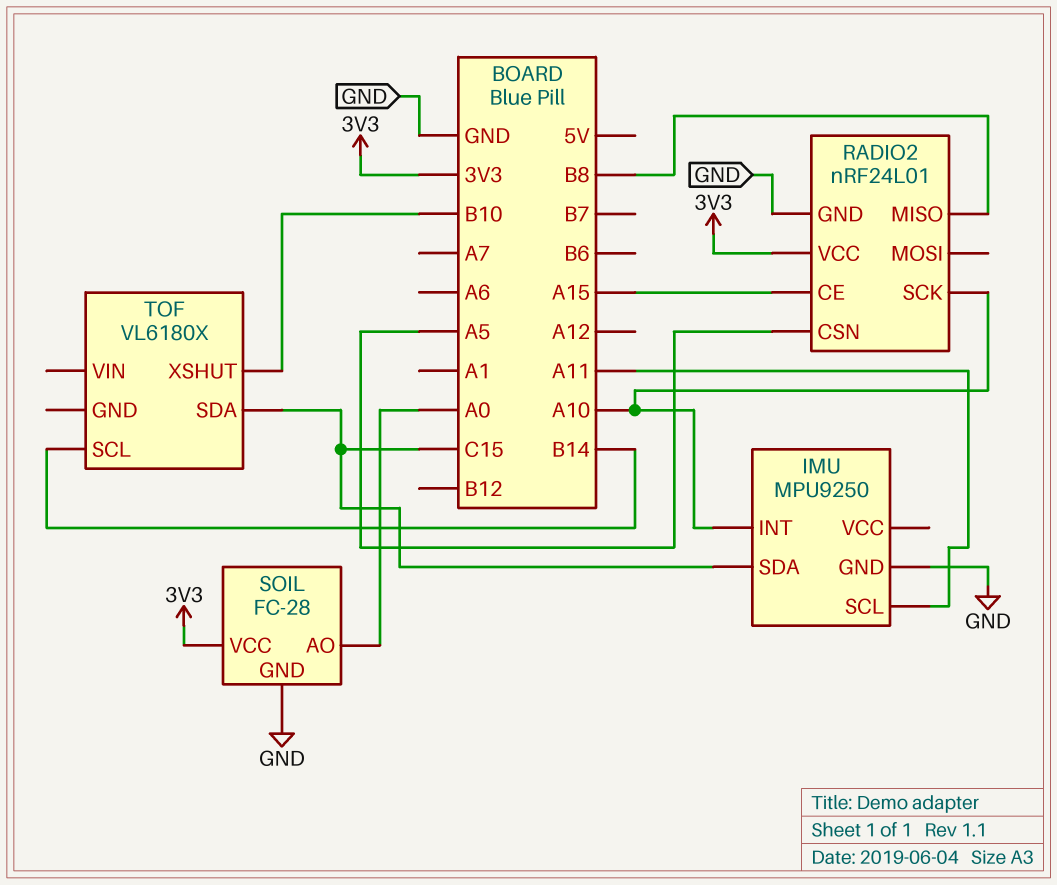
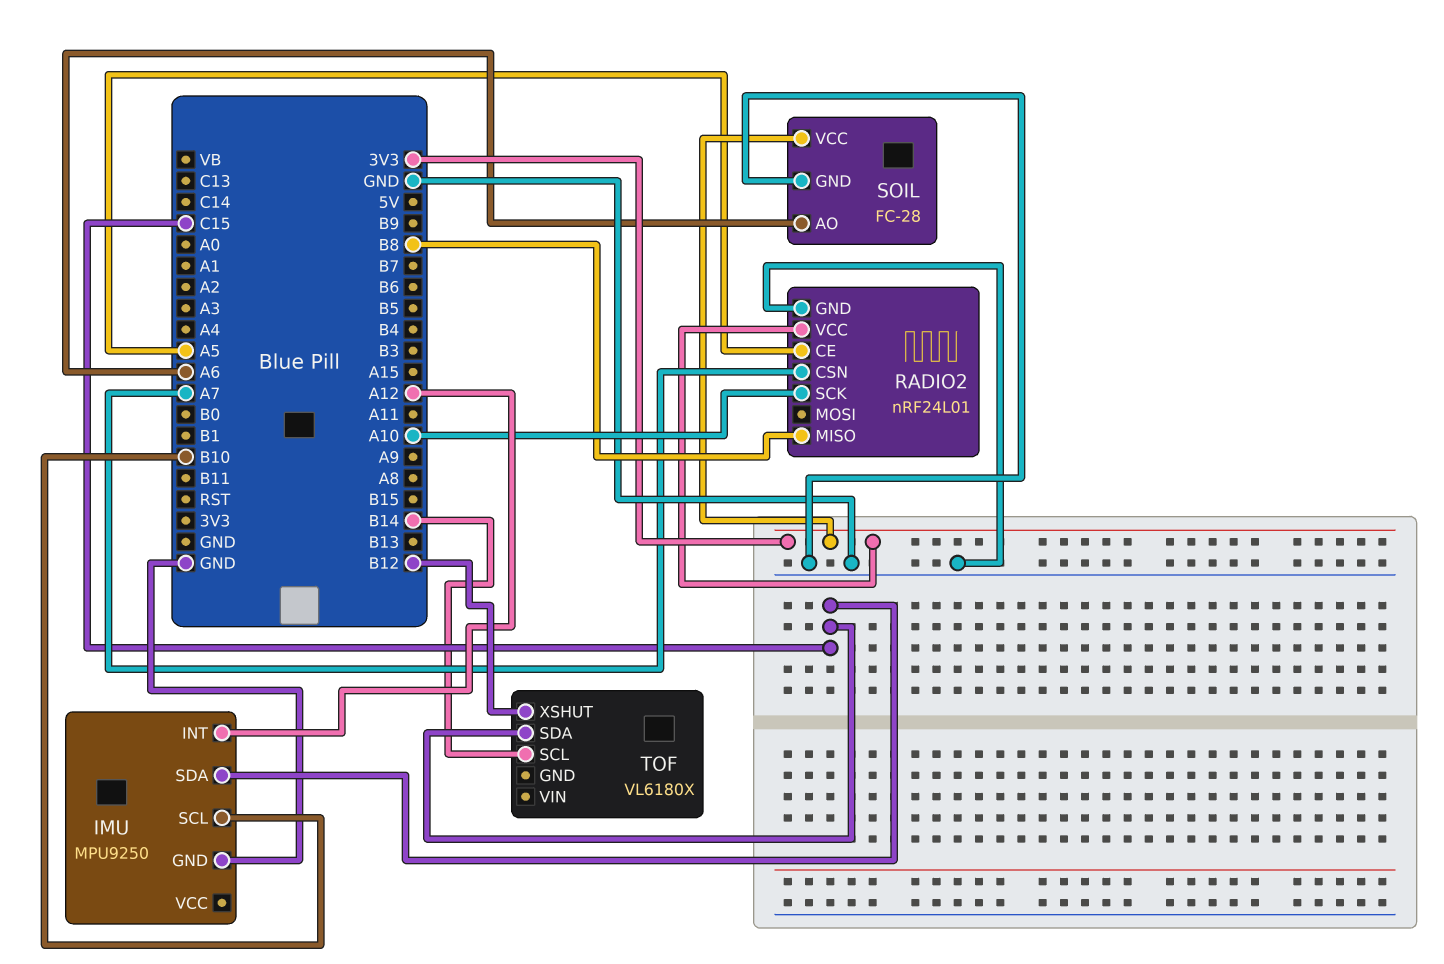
IMU pin INT: A10 -> A12
IMU pin SCL: A11 -> B10
RADIO2 pin CE: A15 -> A5
RADIO2 pin CSN: A5 -> A7
SOIL pin AO: A0 -> A6
TOF pin XSHUT: B10 -> B12

